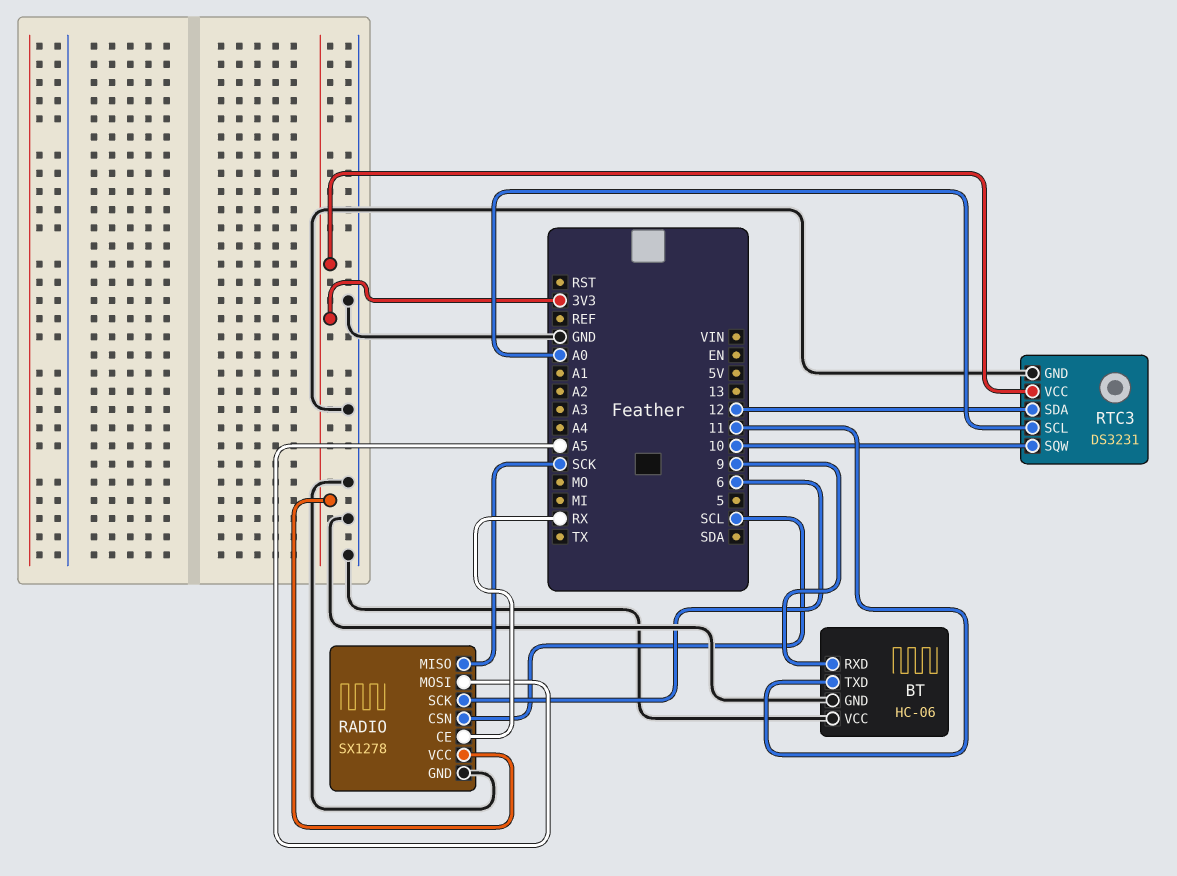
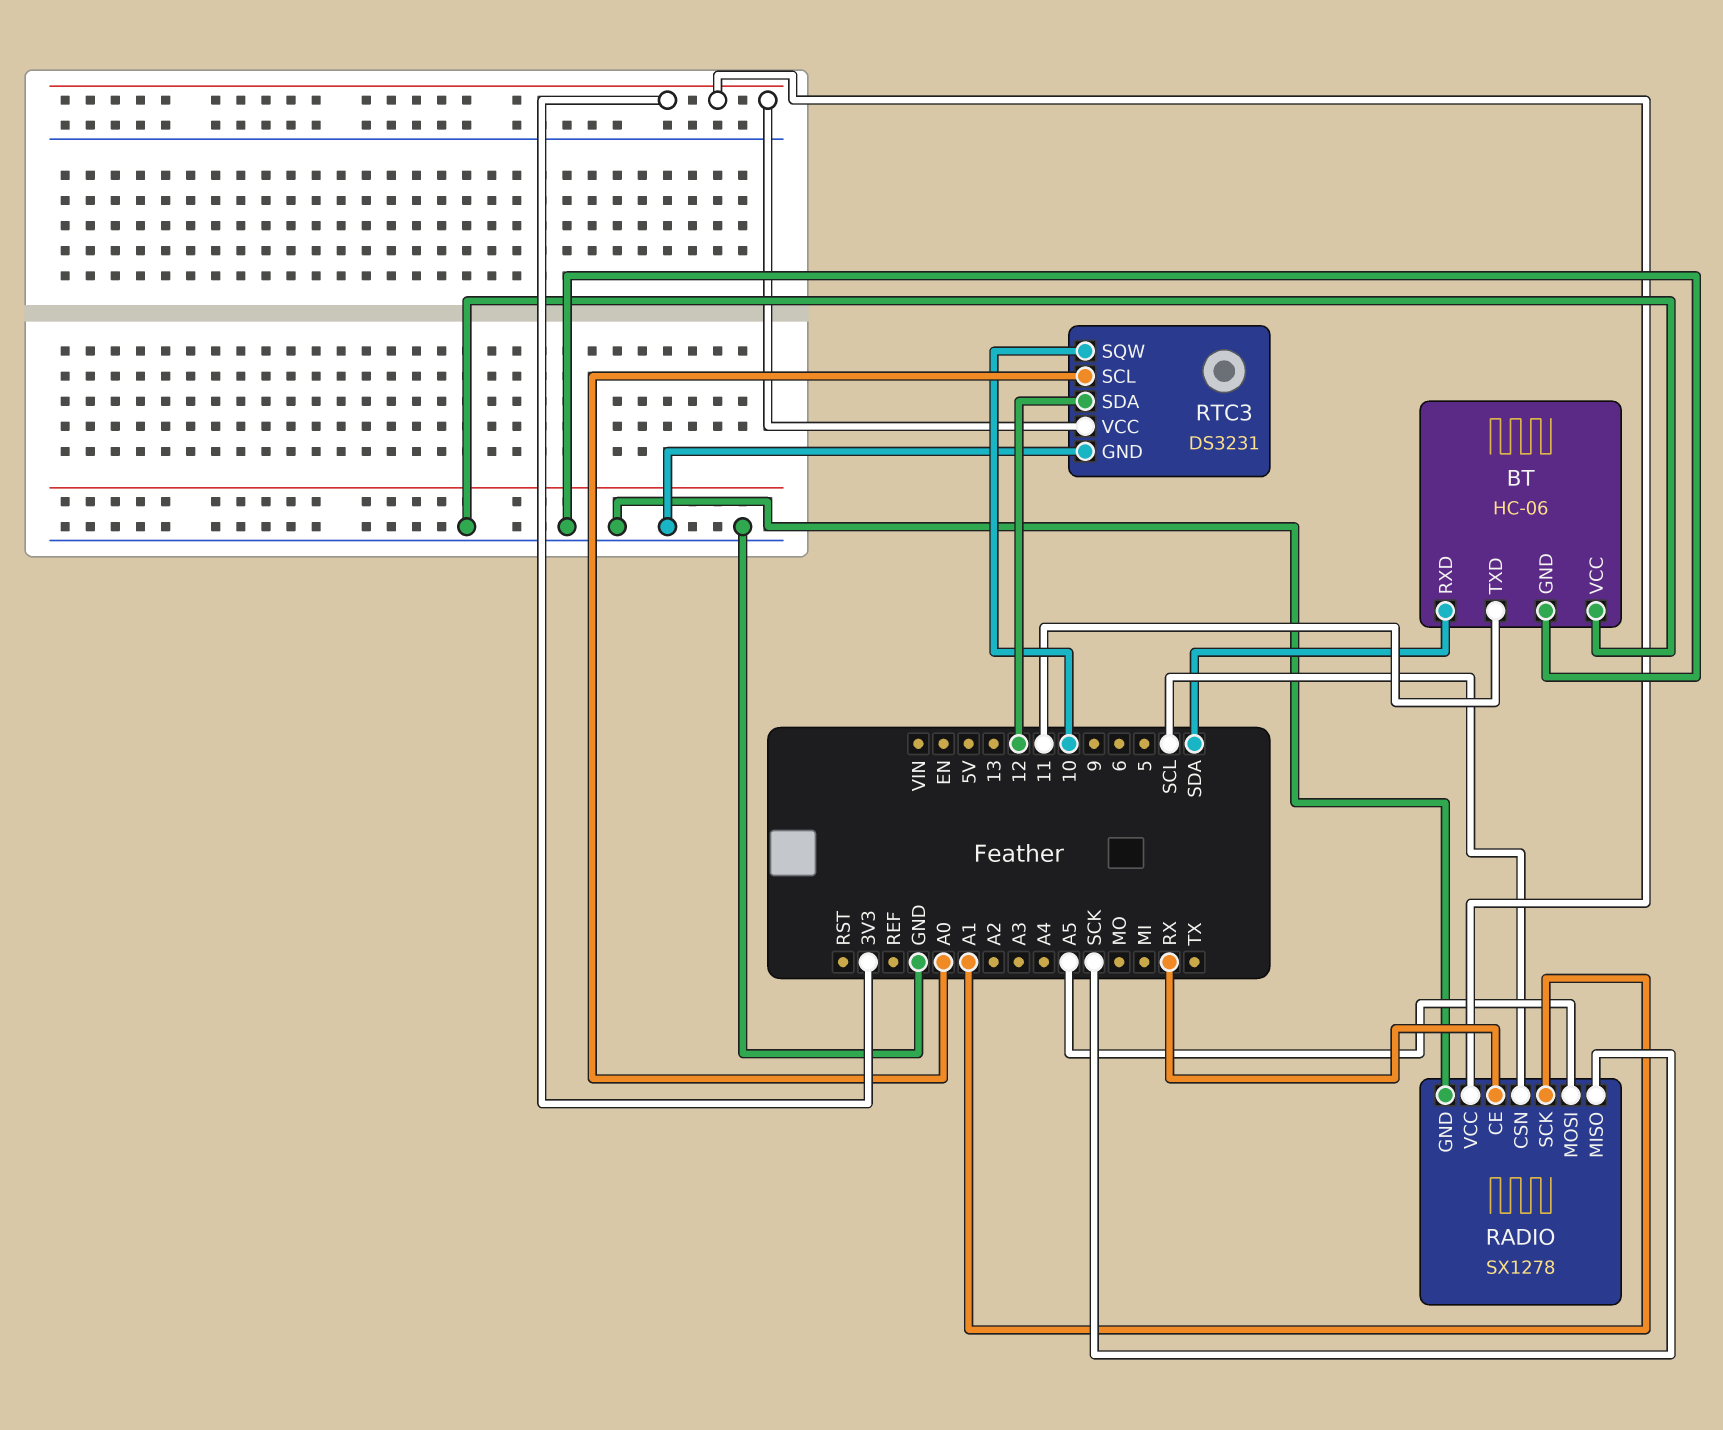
BT pin RXD: 9 -> SDA
RADIO pin SCK: 6 -> A1

